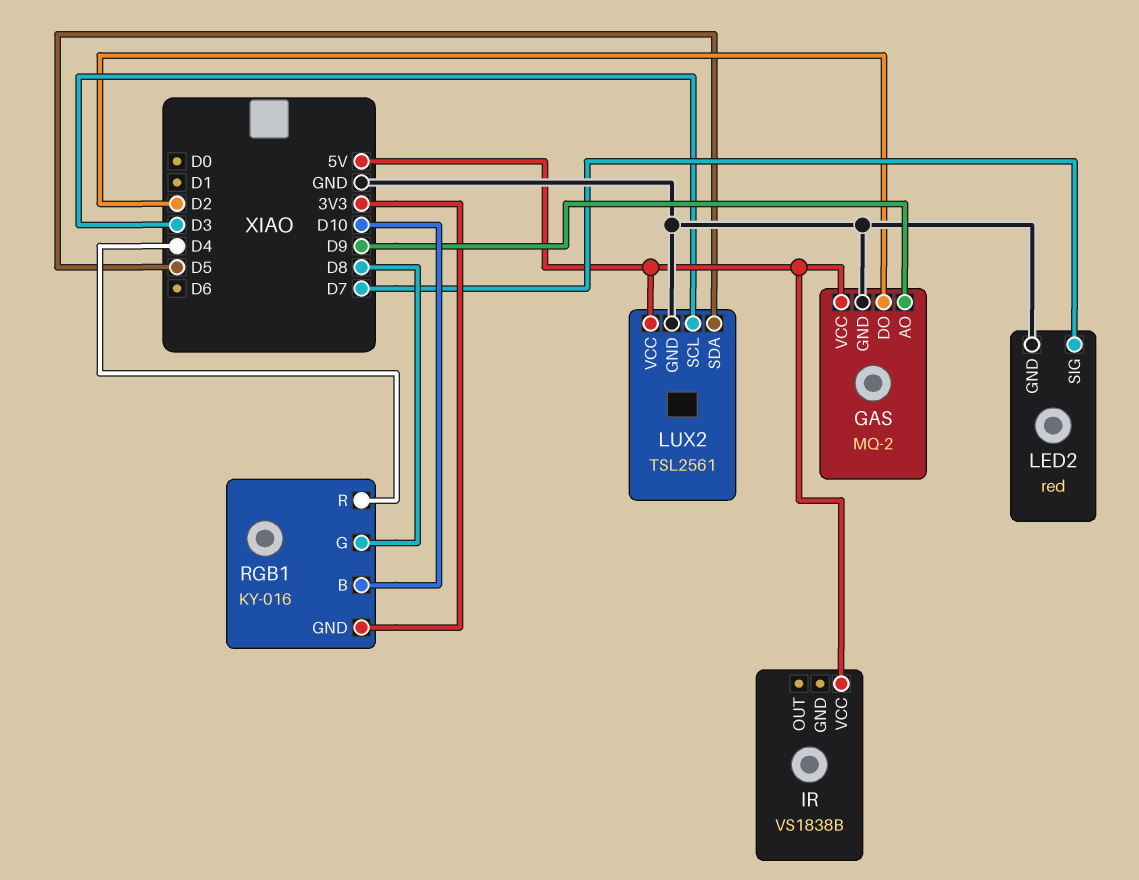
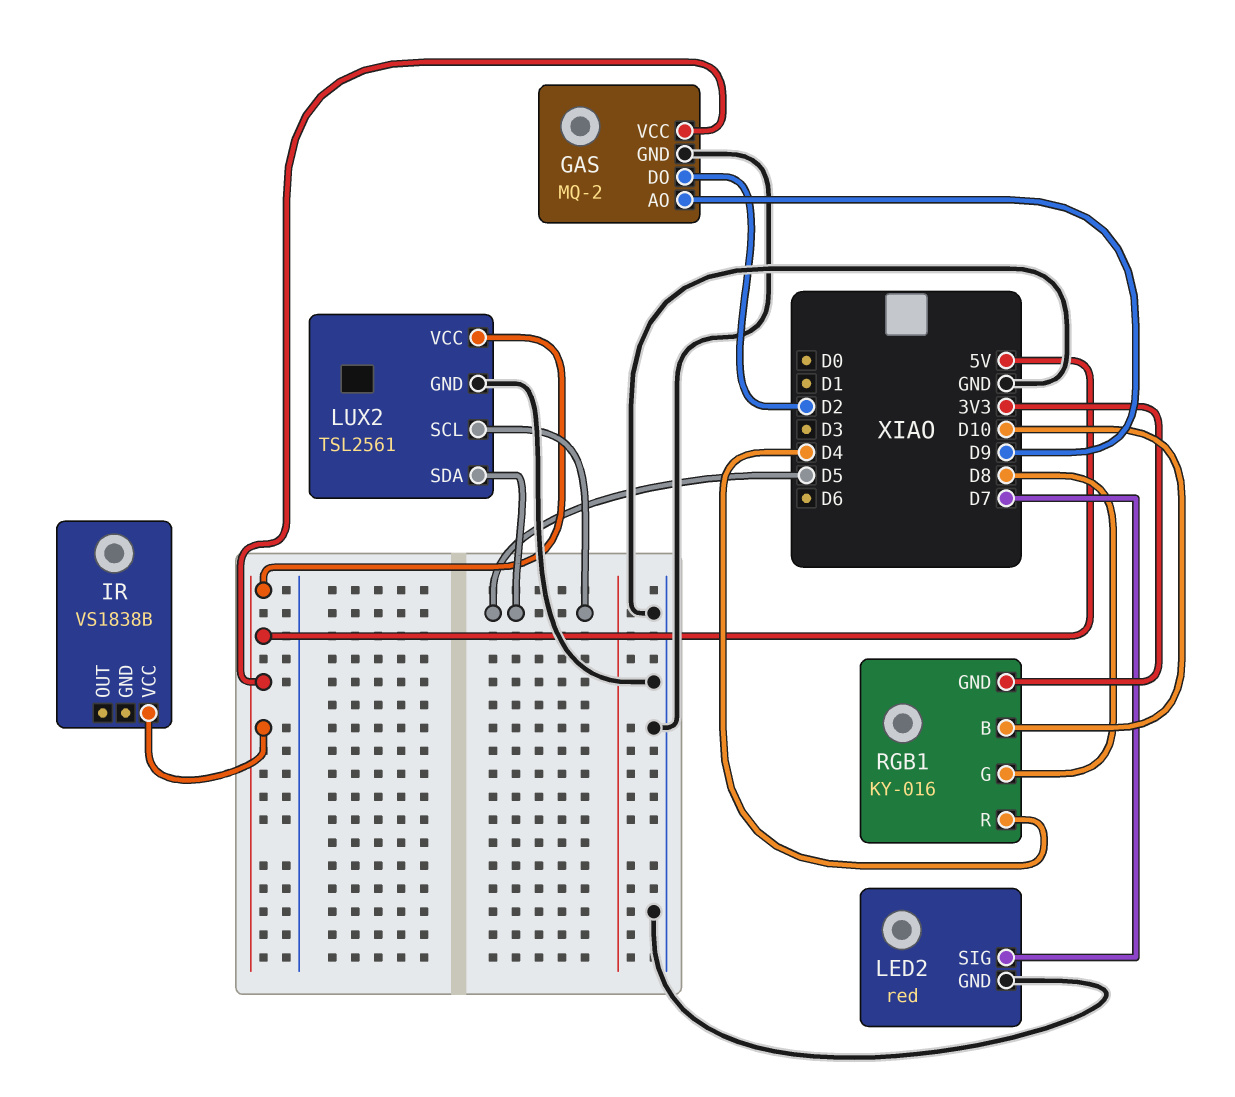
LUX2 pin SCL: D3 -> D5

